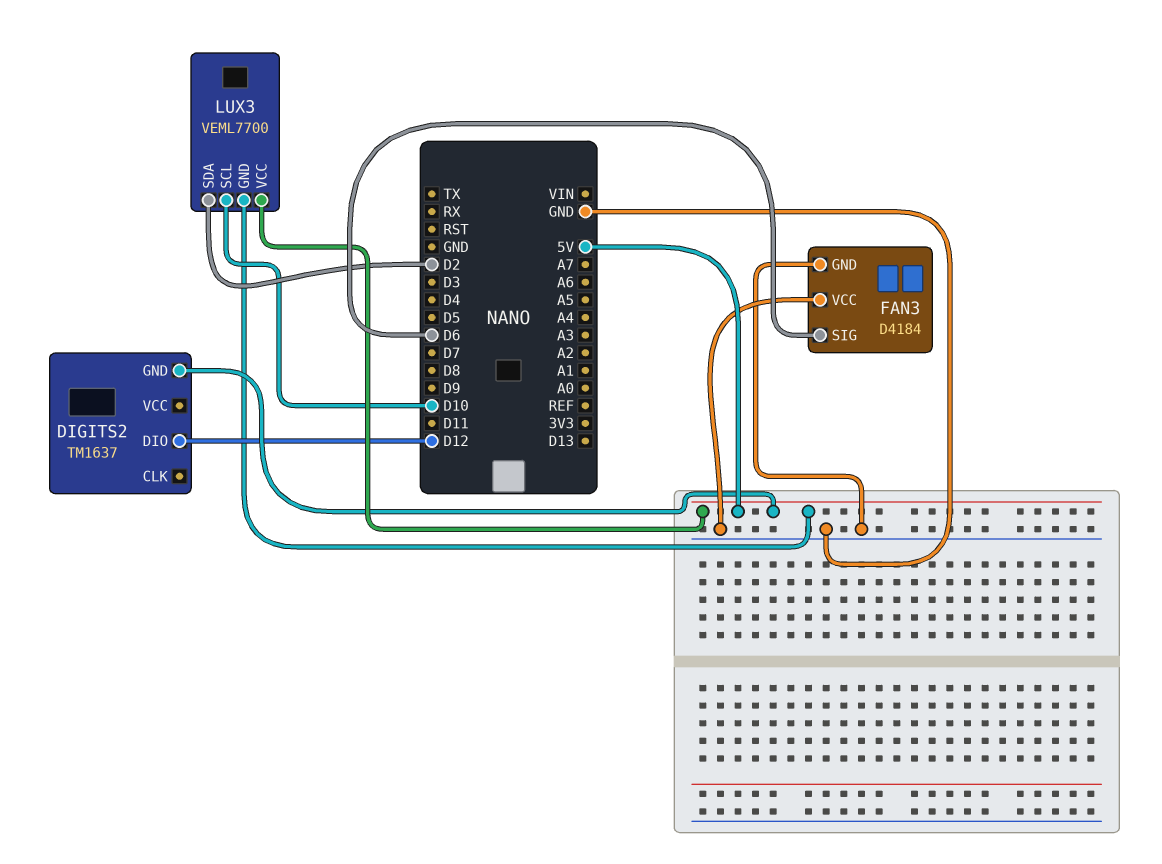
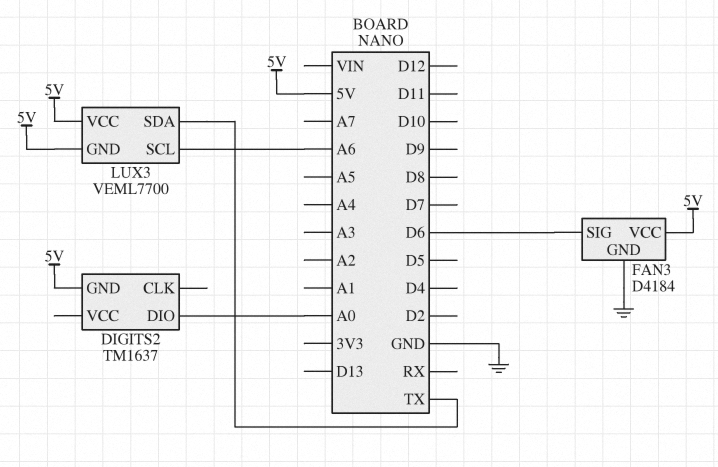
DIGITS2 pin DIO: D12 -> A0
FAN3 pin VCC: GND -> 5V
LUX3 pin SCL: D10 -> A6
LUX3 pin SDA: D2 -> TX

